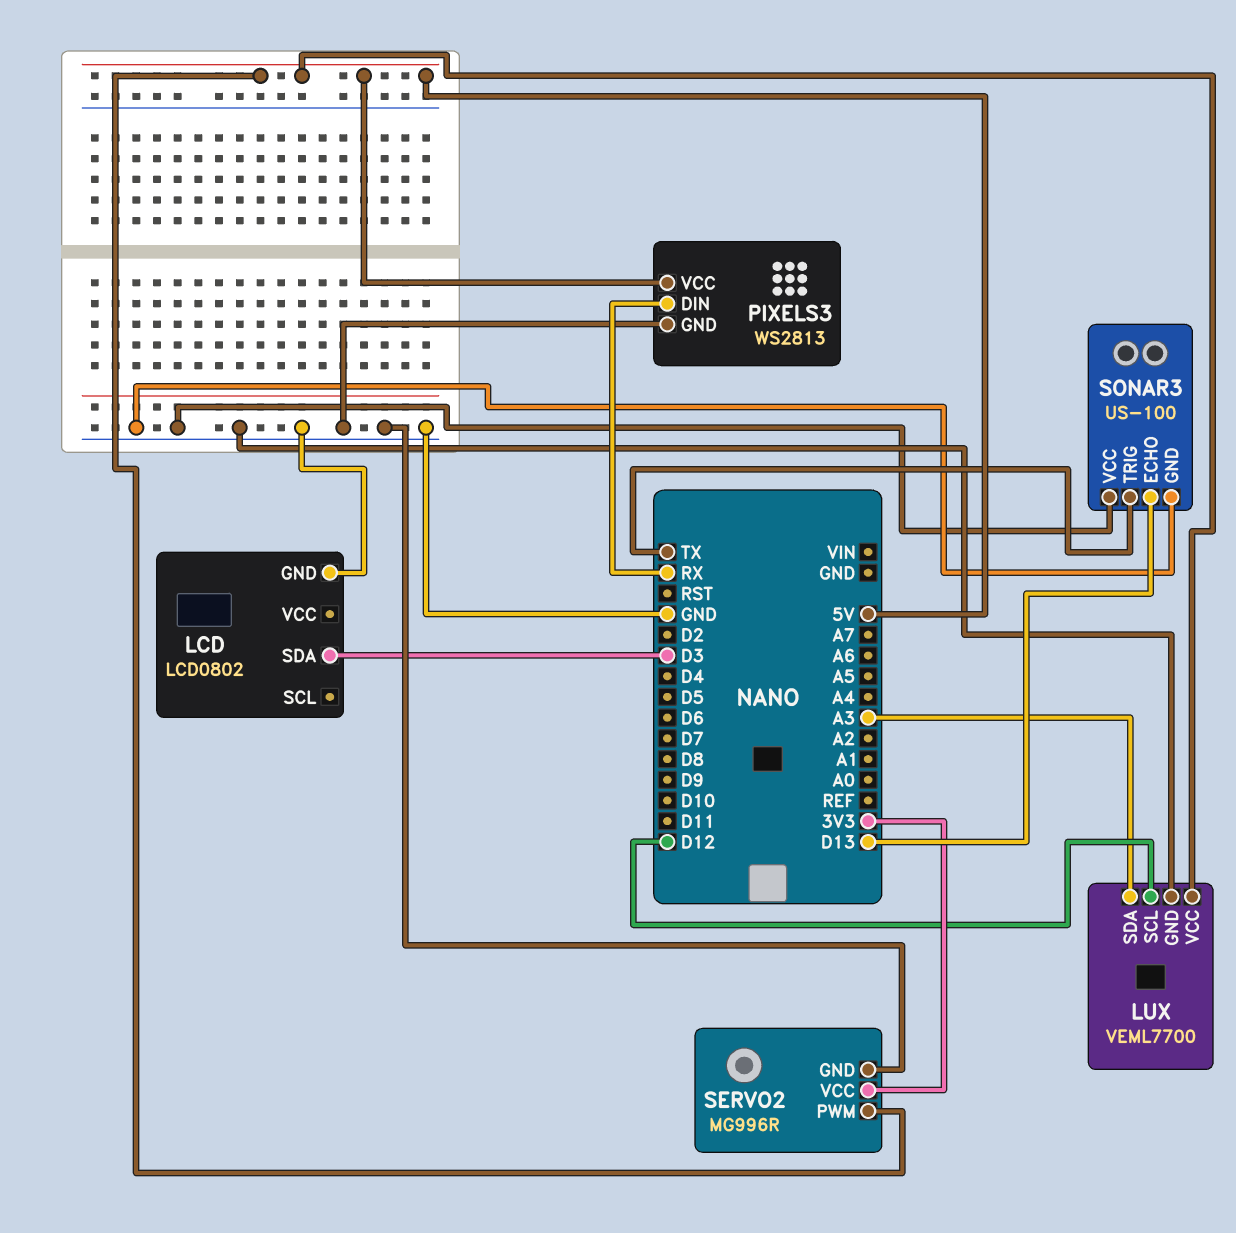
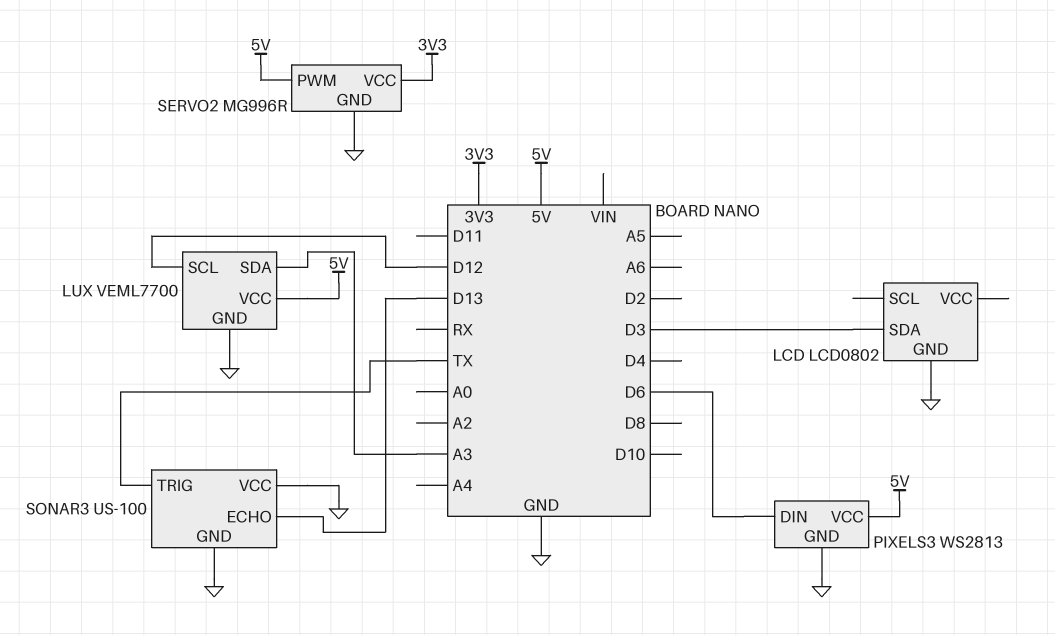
PIXELS3 pin DIN: RX -> D6

